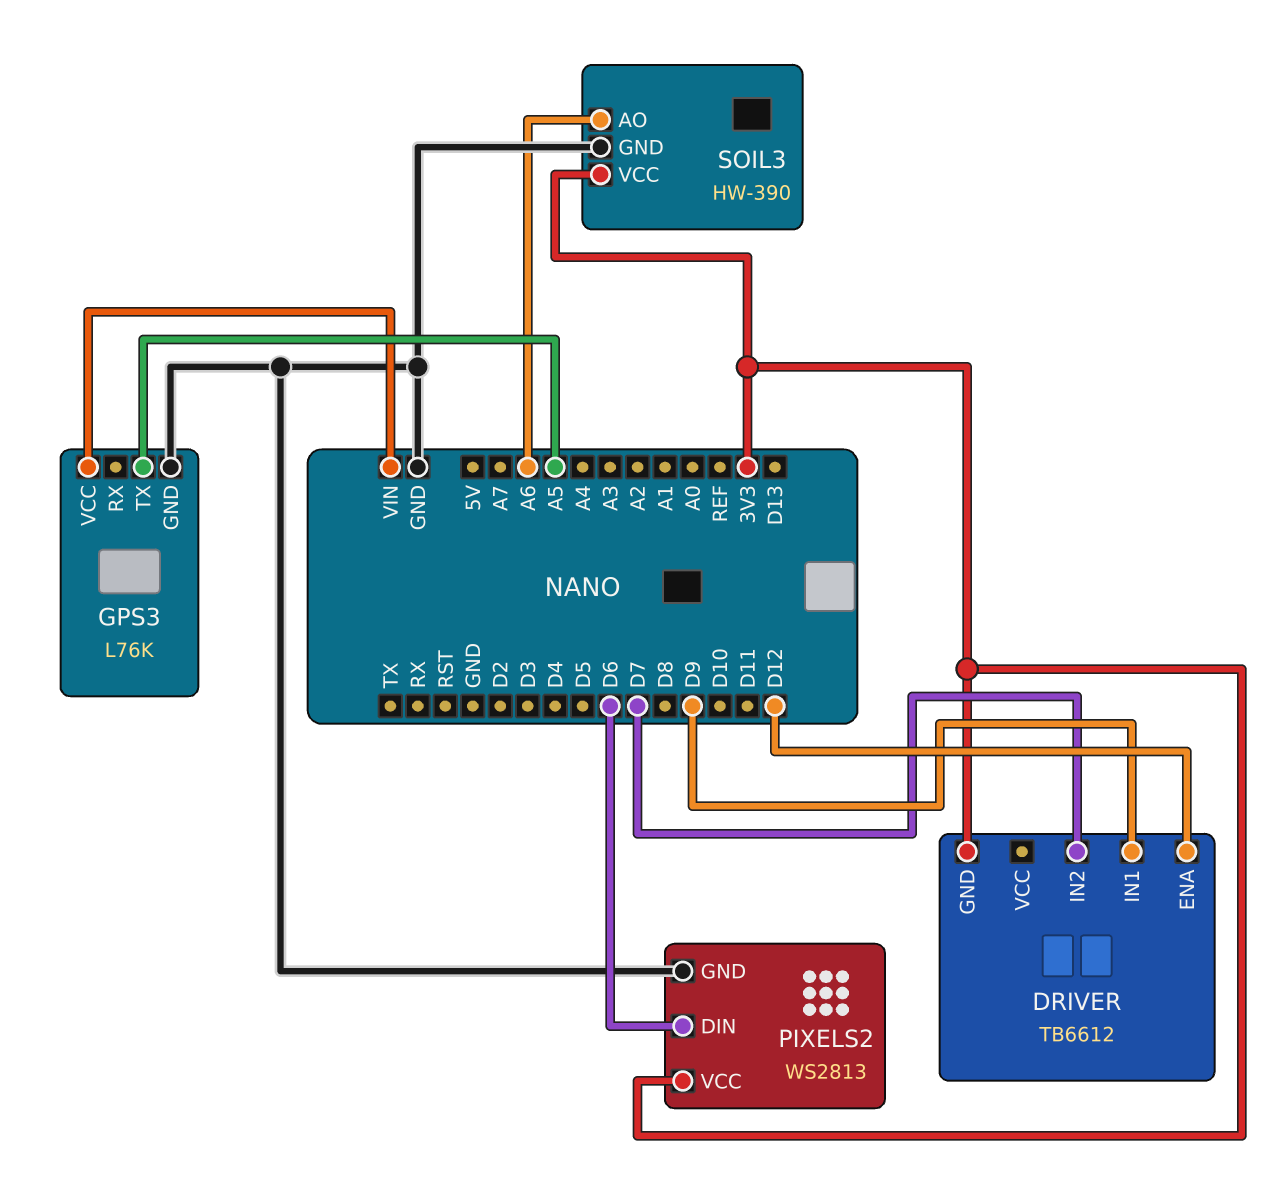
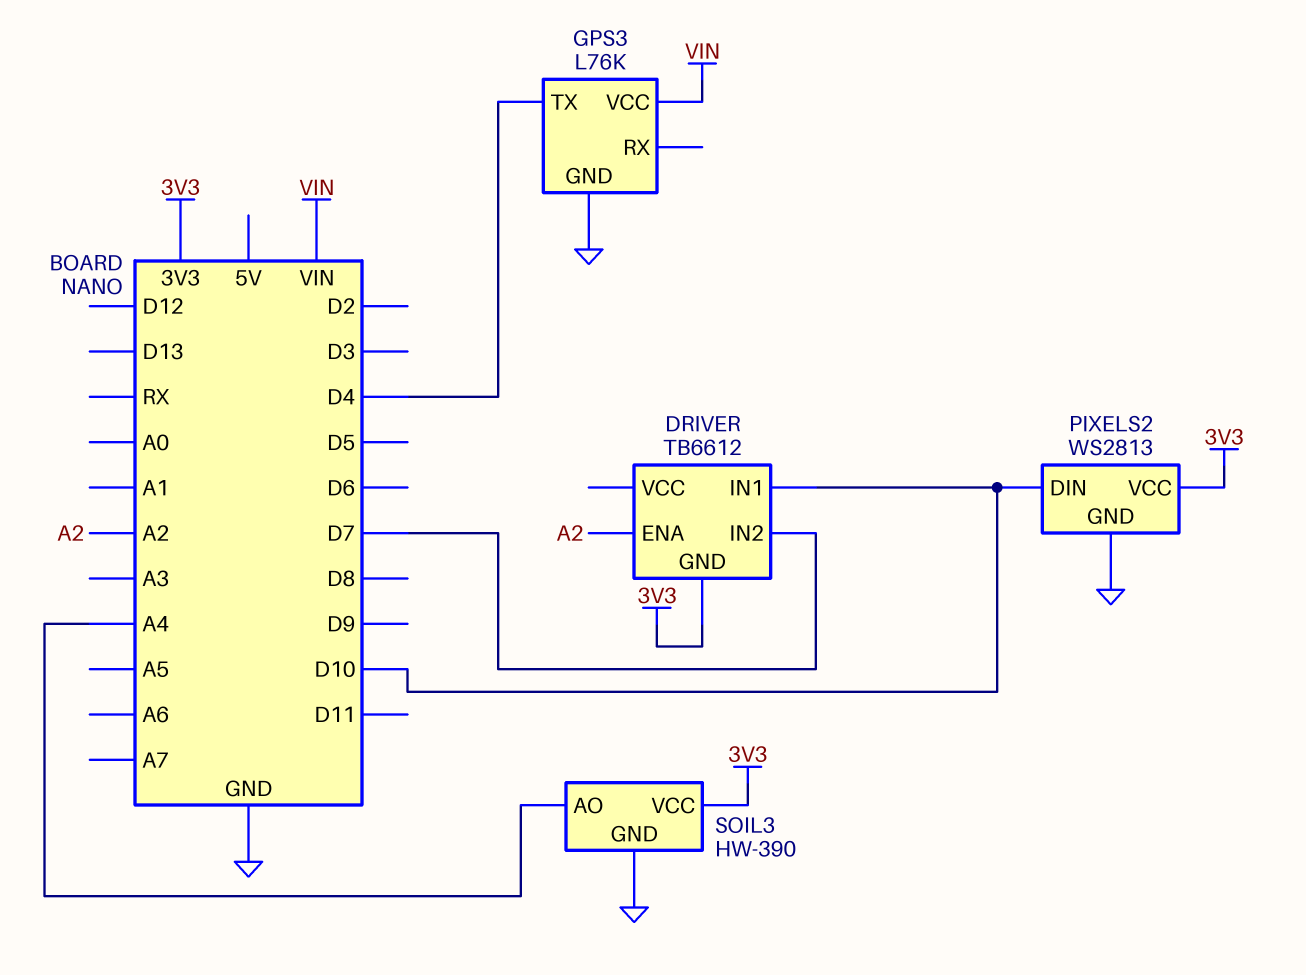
DRIVER pin ENA: D12 -> A2
DRIVER pin IN1: D9 -> D10
GPS3 pin TX: A5 -> D4
PIXELS2 pin DIN: D6 -> D10
SOIL3 pin AO: A6 -> A4

